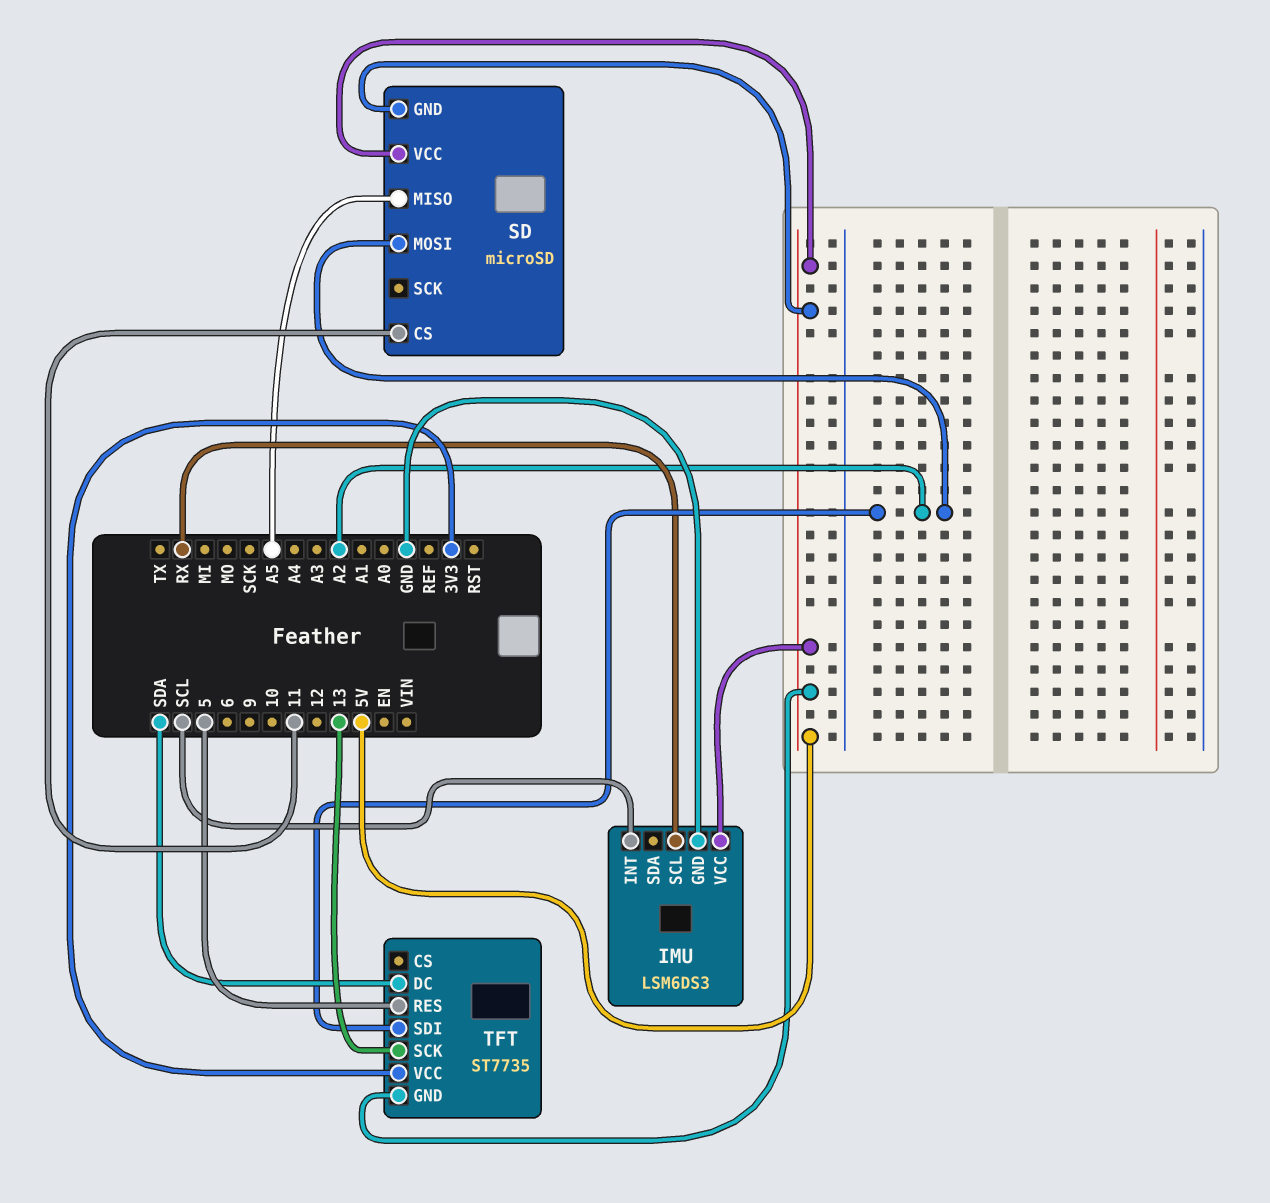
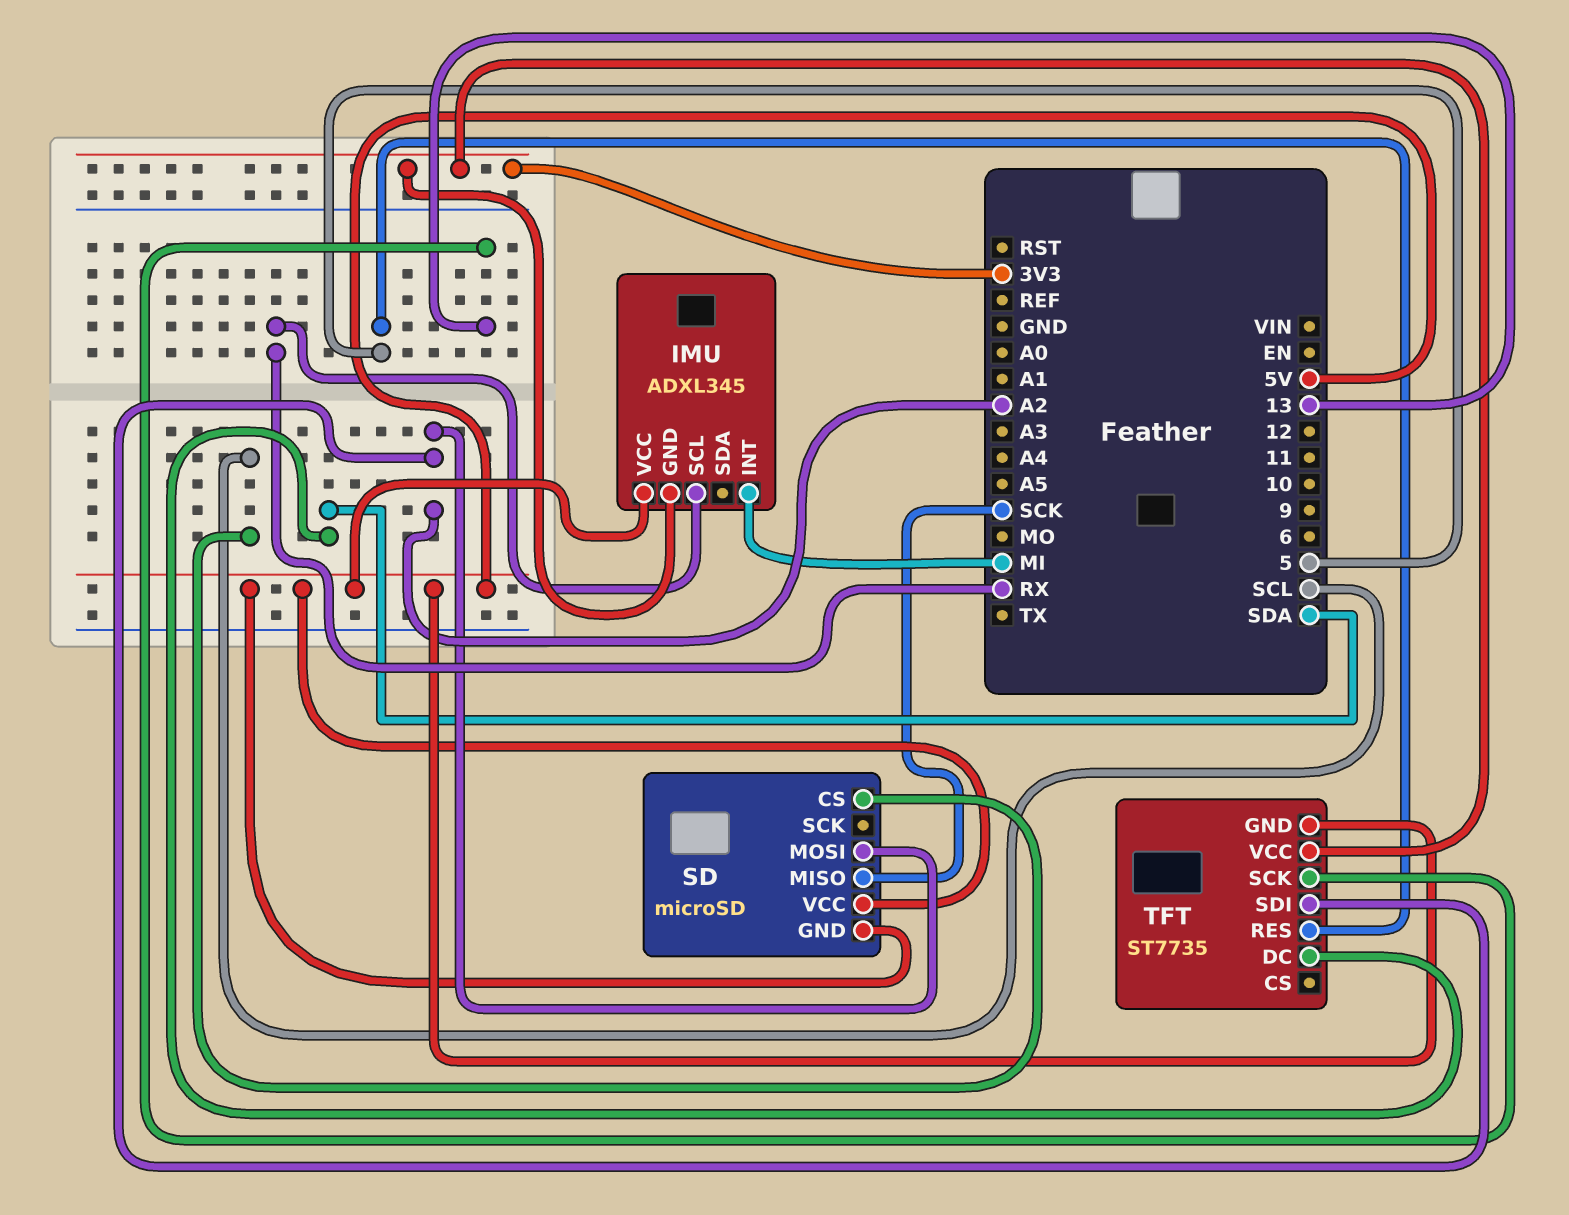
IMU: LSM6DS3 -> ADXL345
IMU pin GND: GND -> 3V3
IMU pin INT: SCL -> MI
SD pin CS: 11 -> SCL
SD pin MISO: A5 -> SCK

